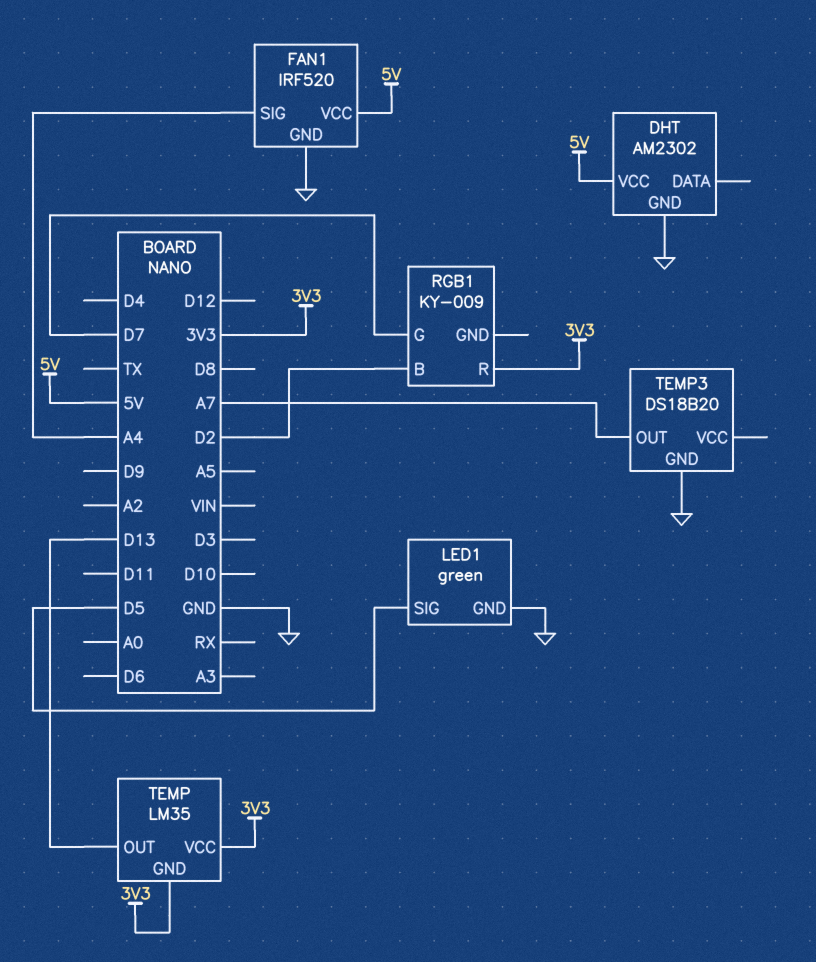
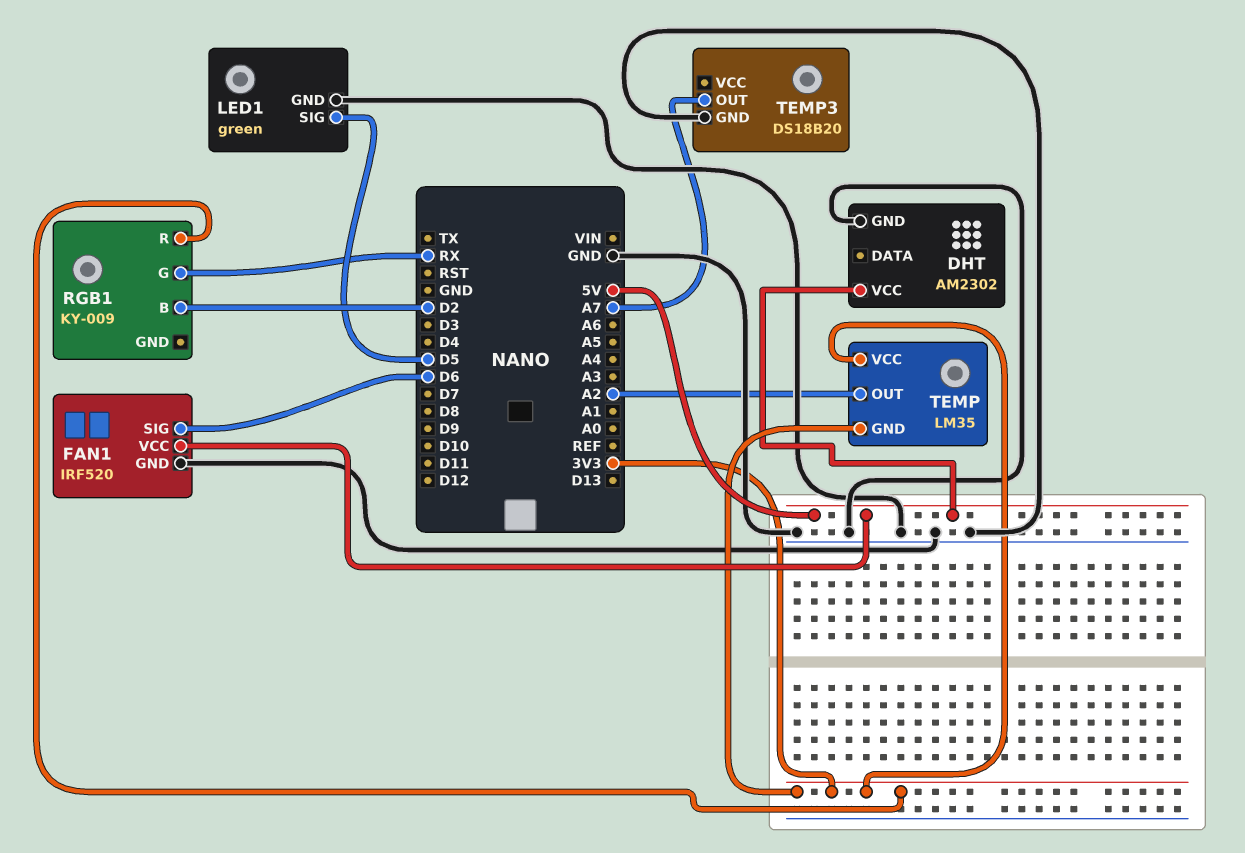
FAN1 pin SIG: A4 -> D6
RGB1 pin G: D7 -> RX
TEMP pin OUT: D13 -> A2

